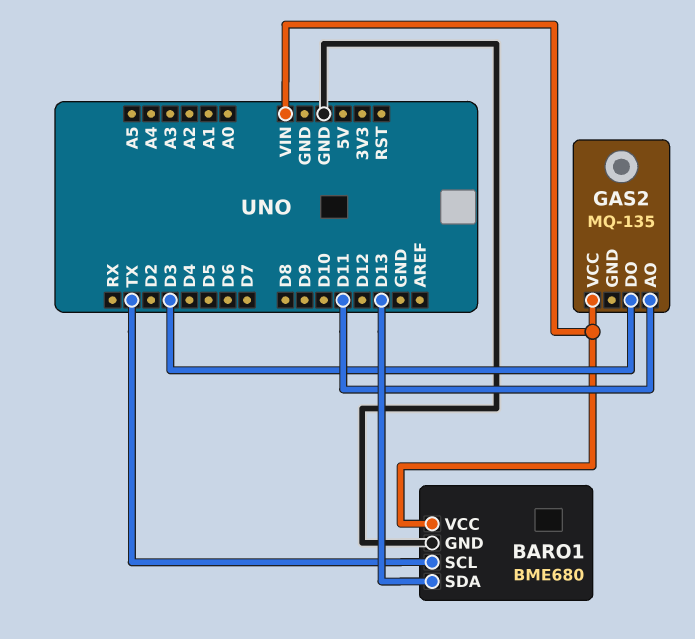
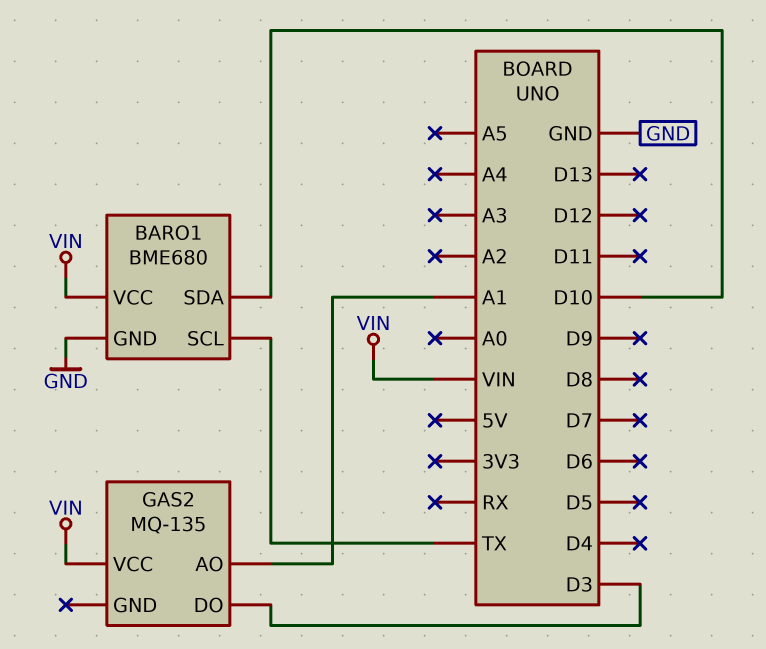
BARO1 pin SDA: D13 -> D10
GAS2 pin AO: D11 -> A1

